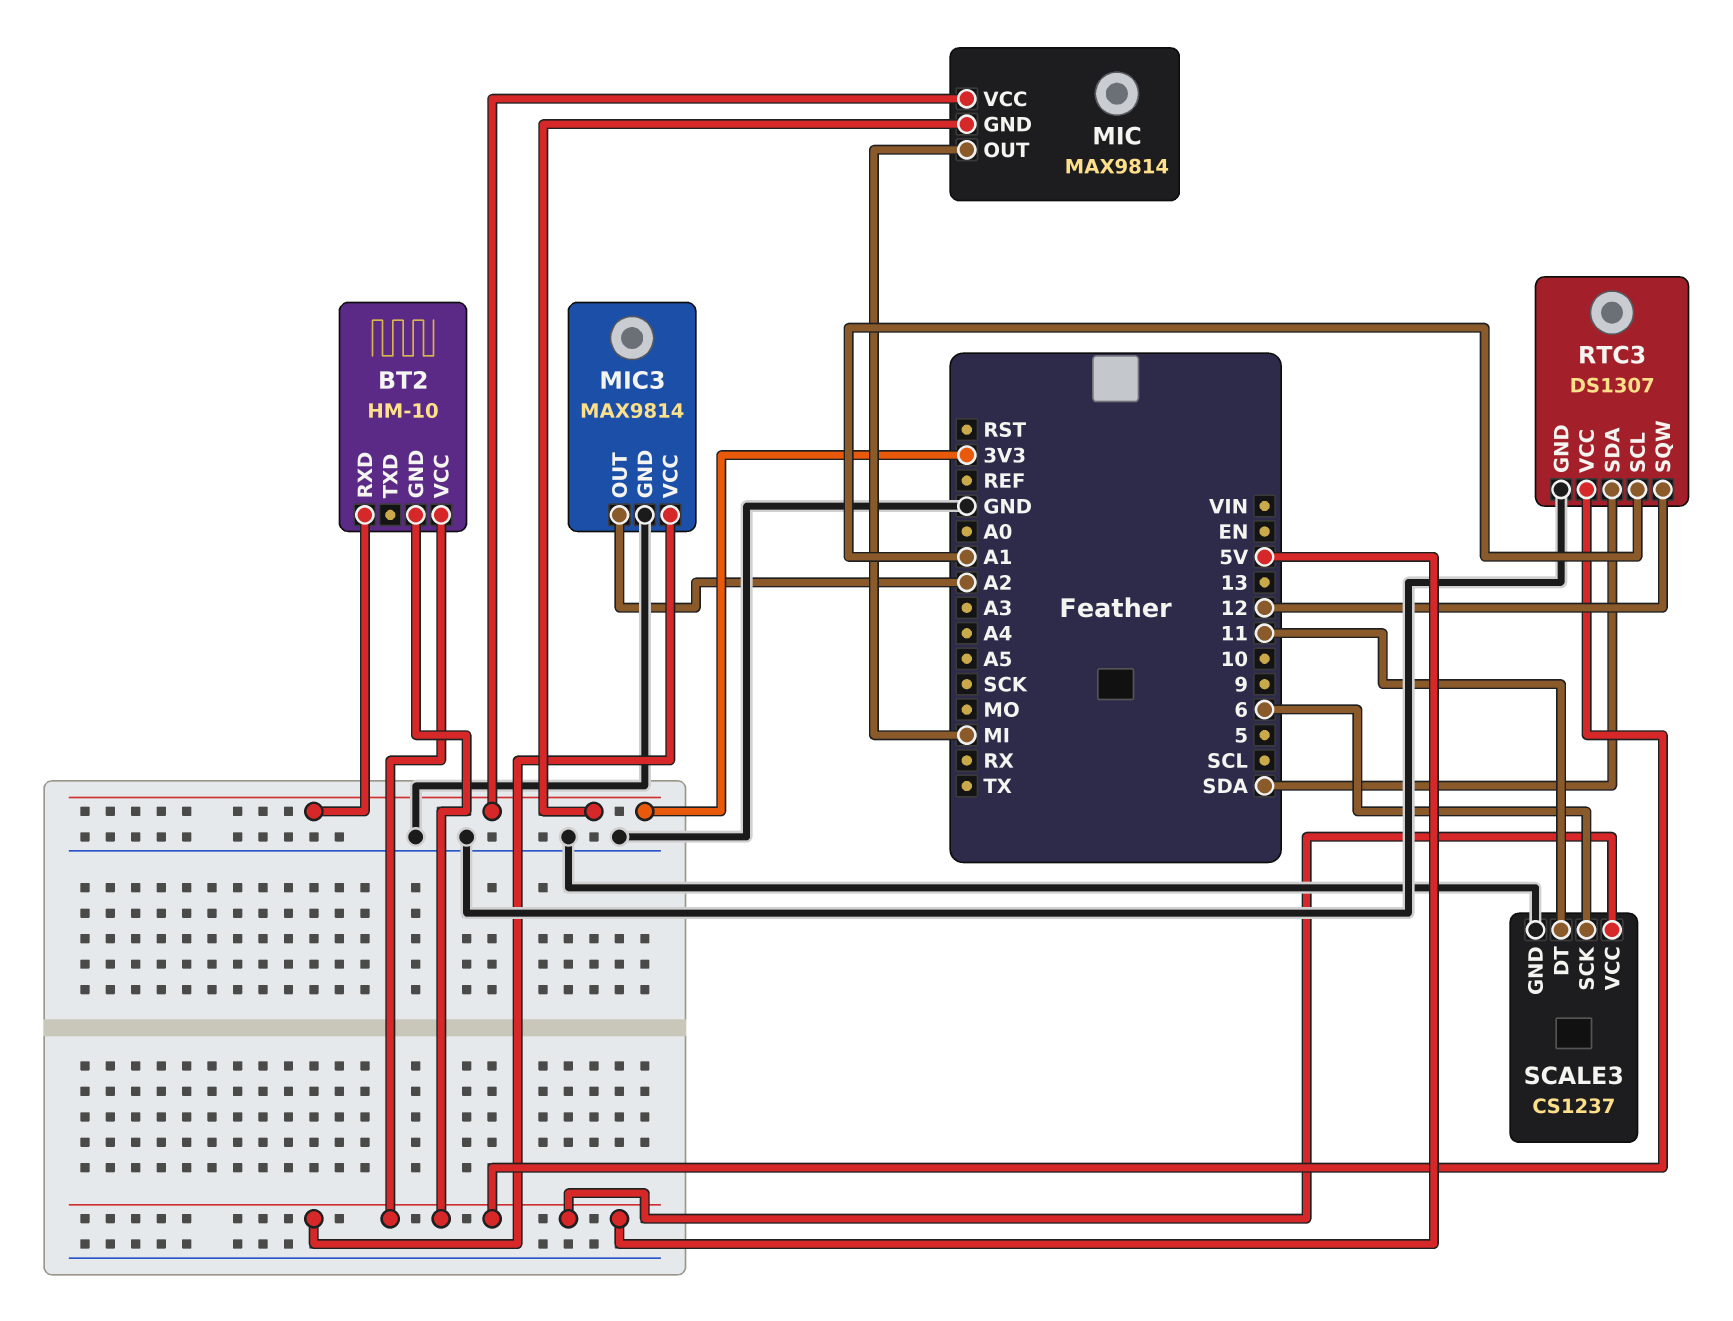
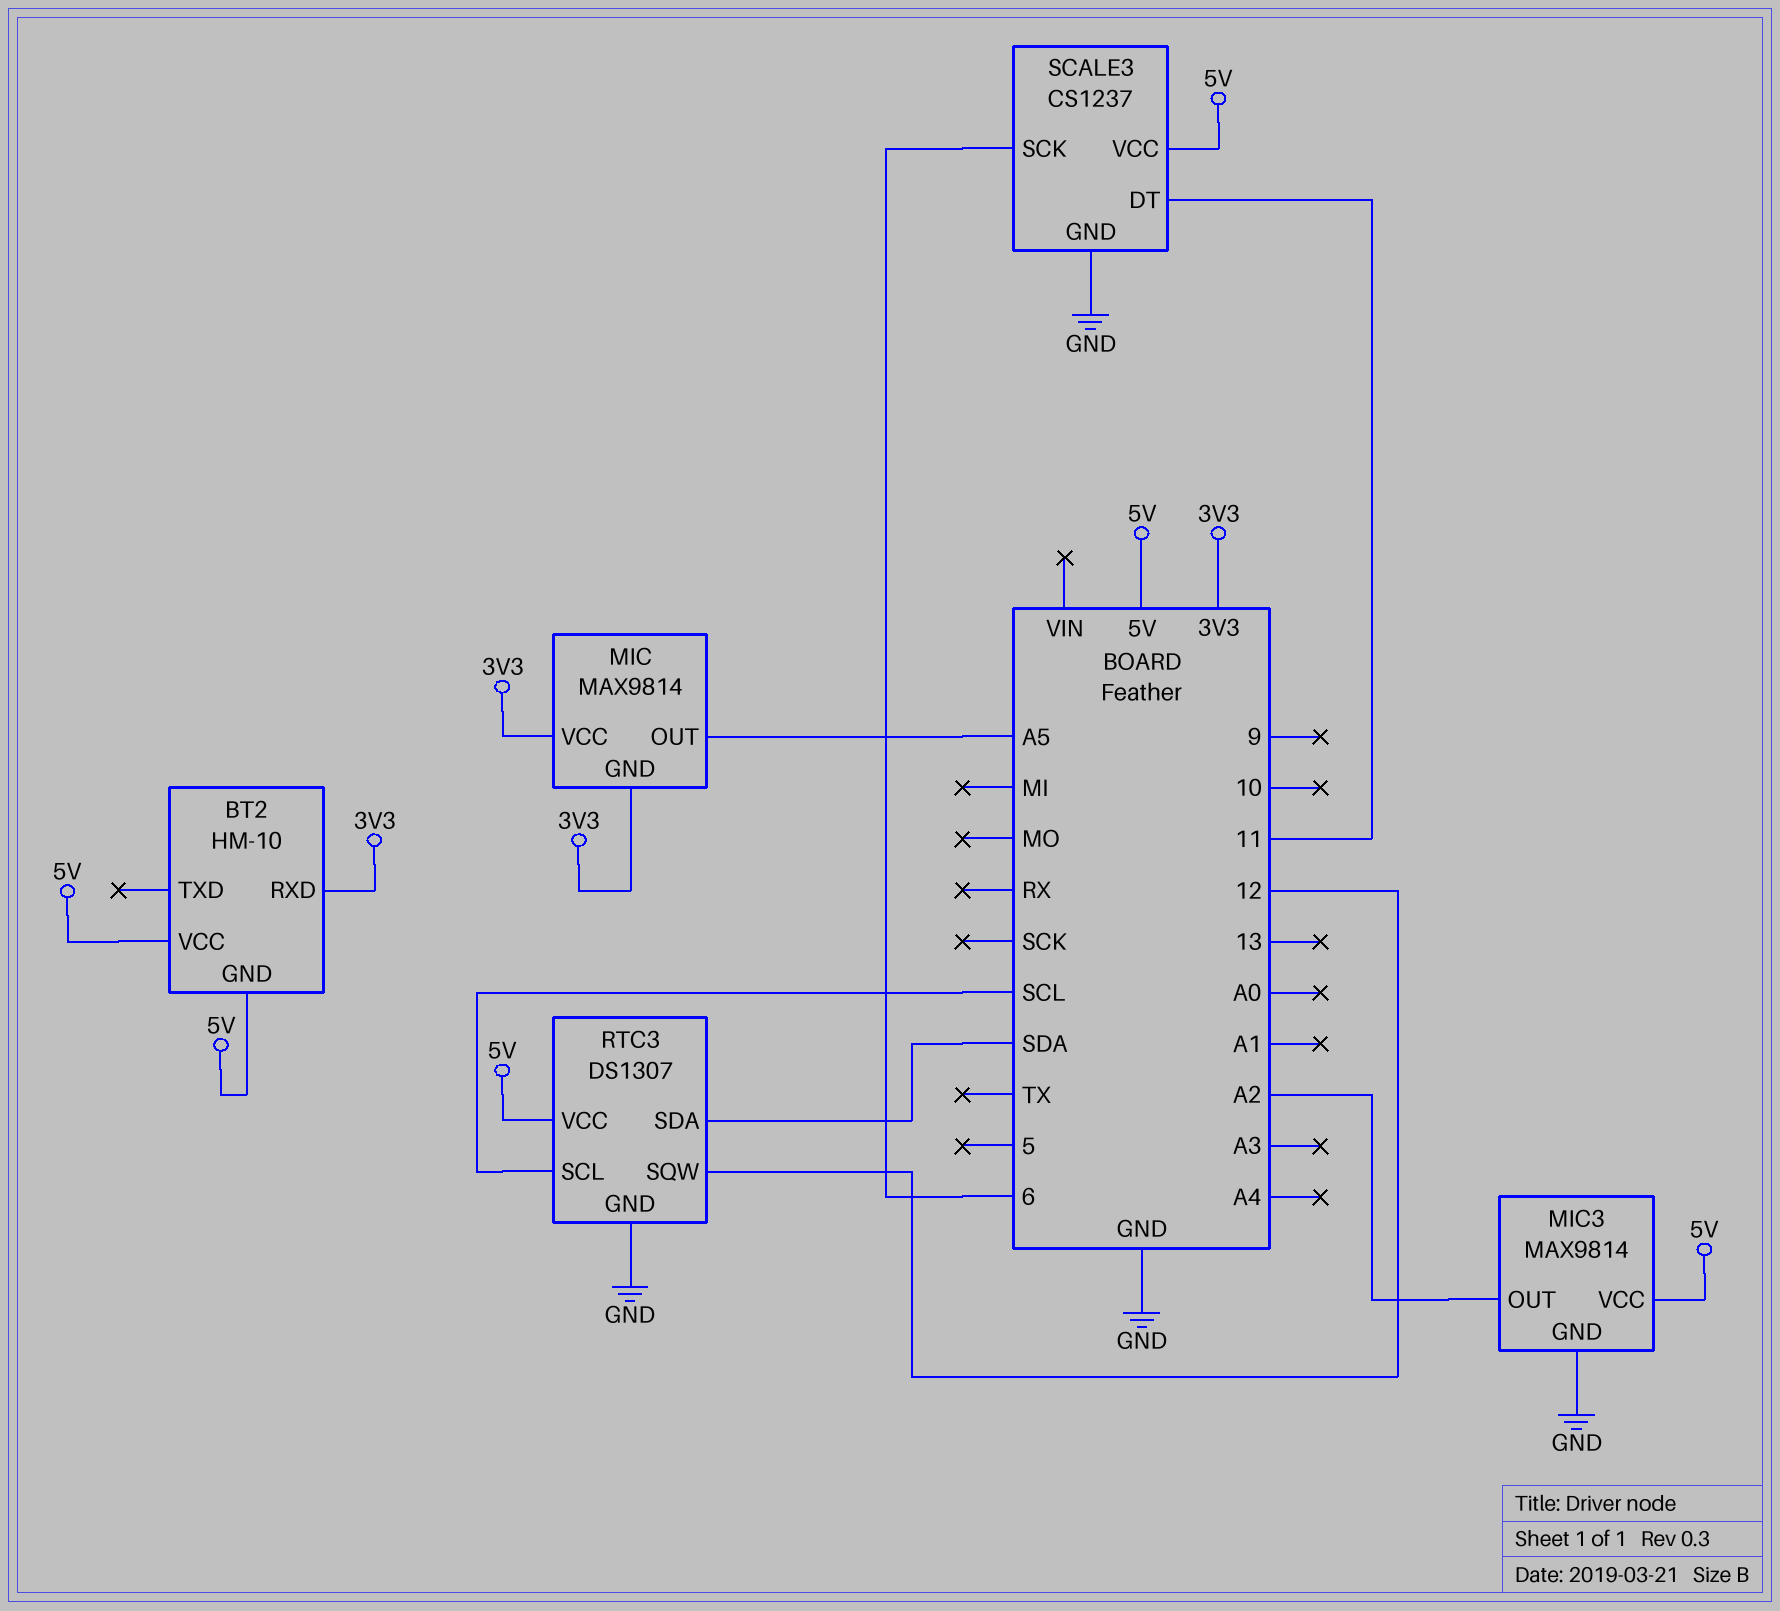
MIC pin OUT: MI -> A5
RTC3 pin SCL: A1 -> SCL

